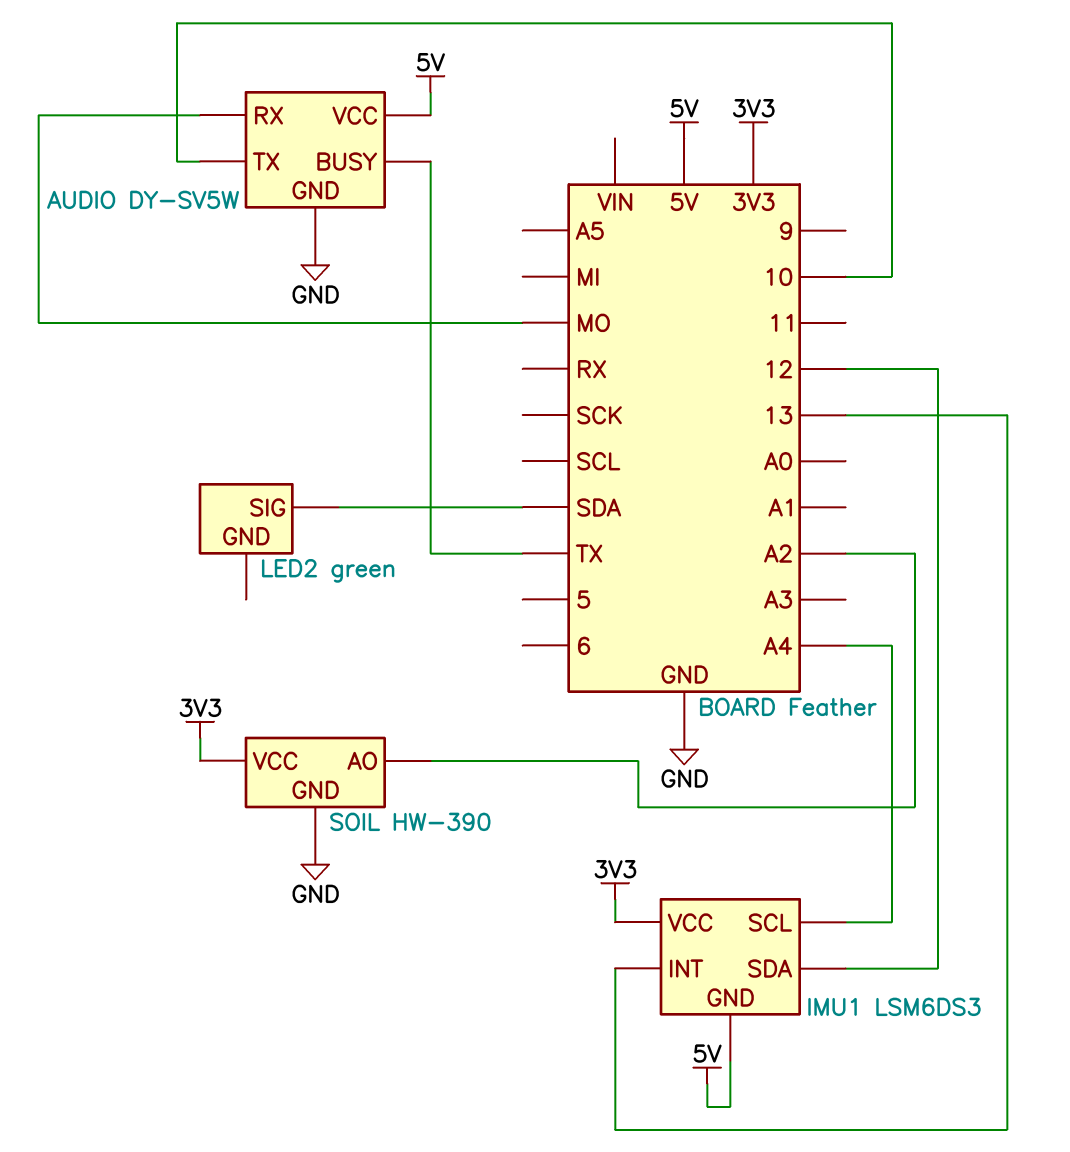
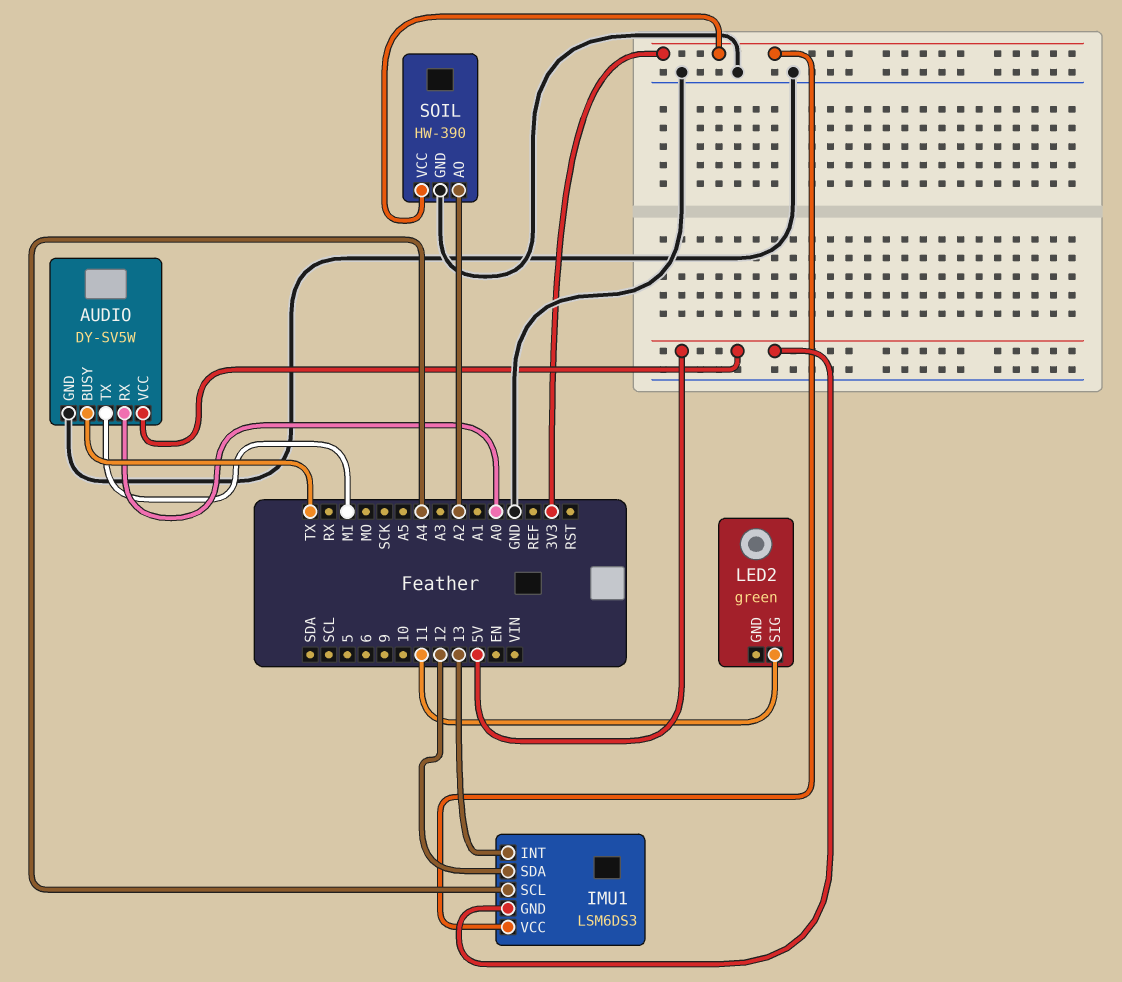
AUDIO pin RX: MO -> A0
AUDIO pin TX: 10 -> MI
LED2 pin SIG: SDA -> 11

